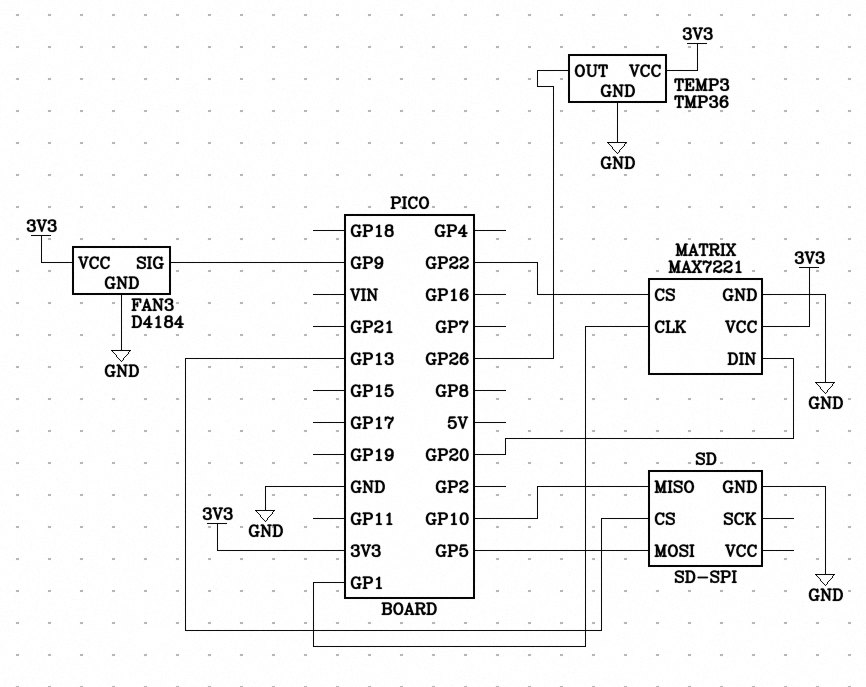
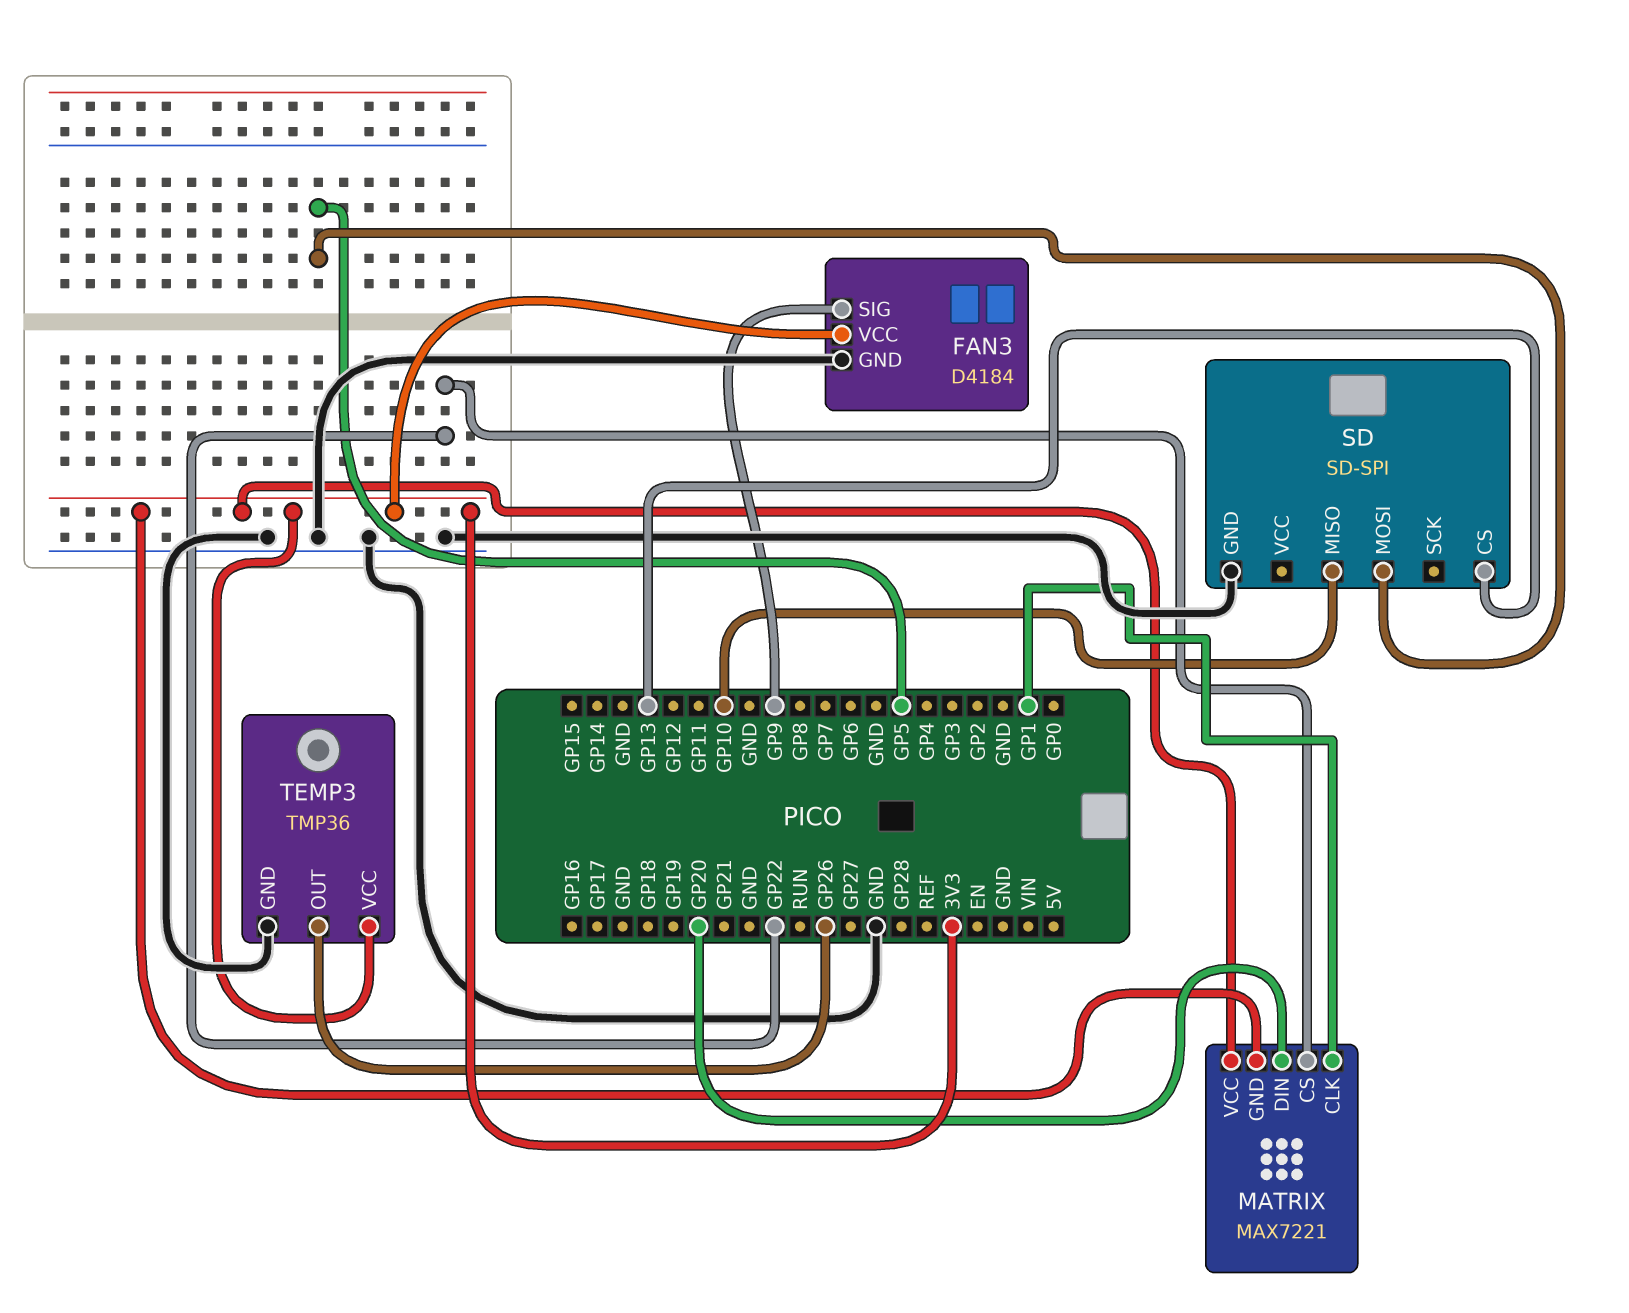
MATRIX pin GND: GND -> 3V3

